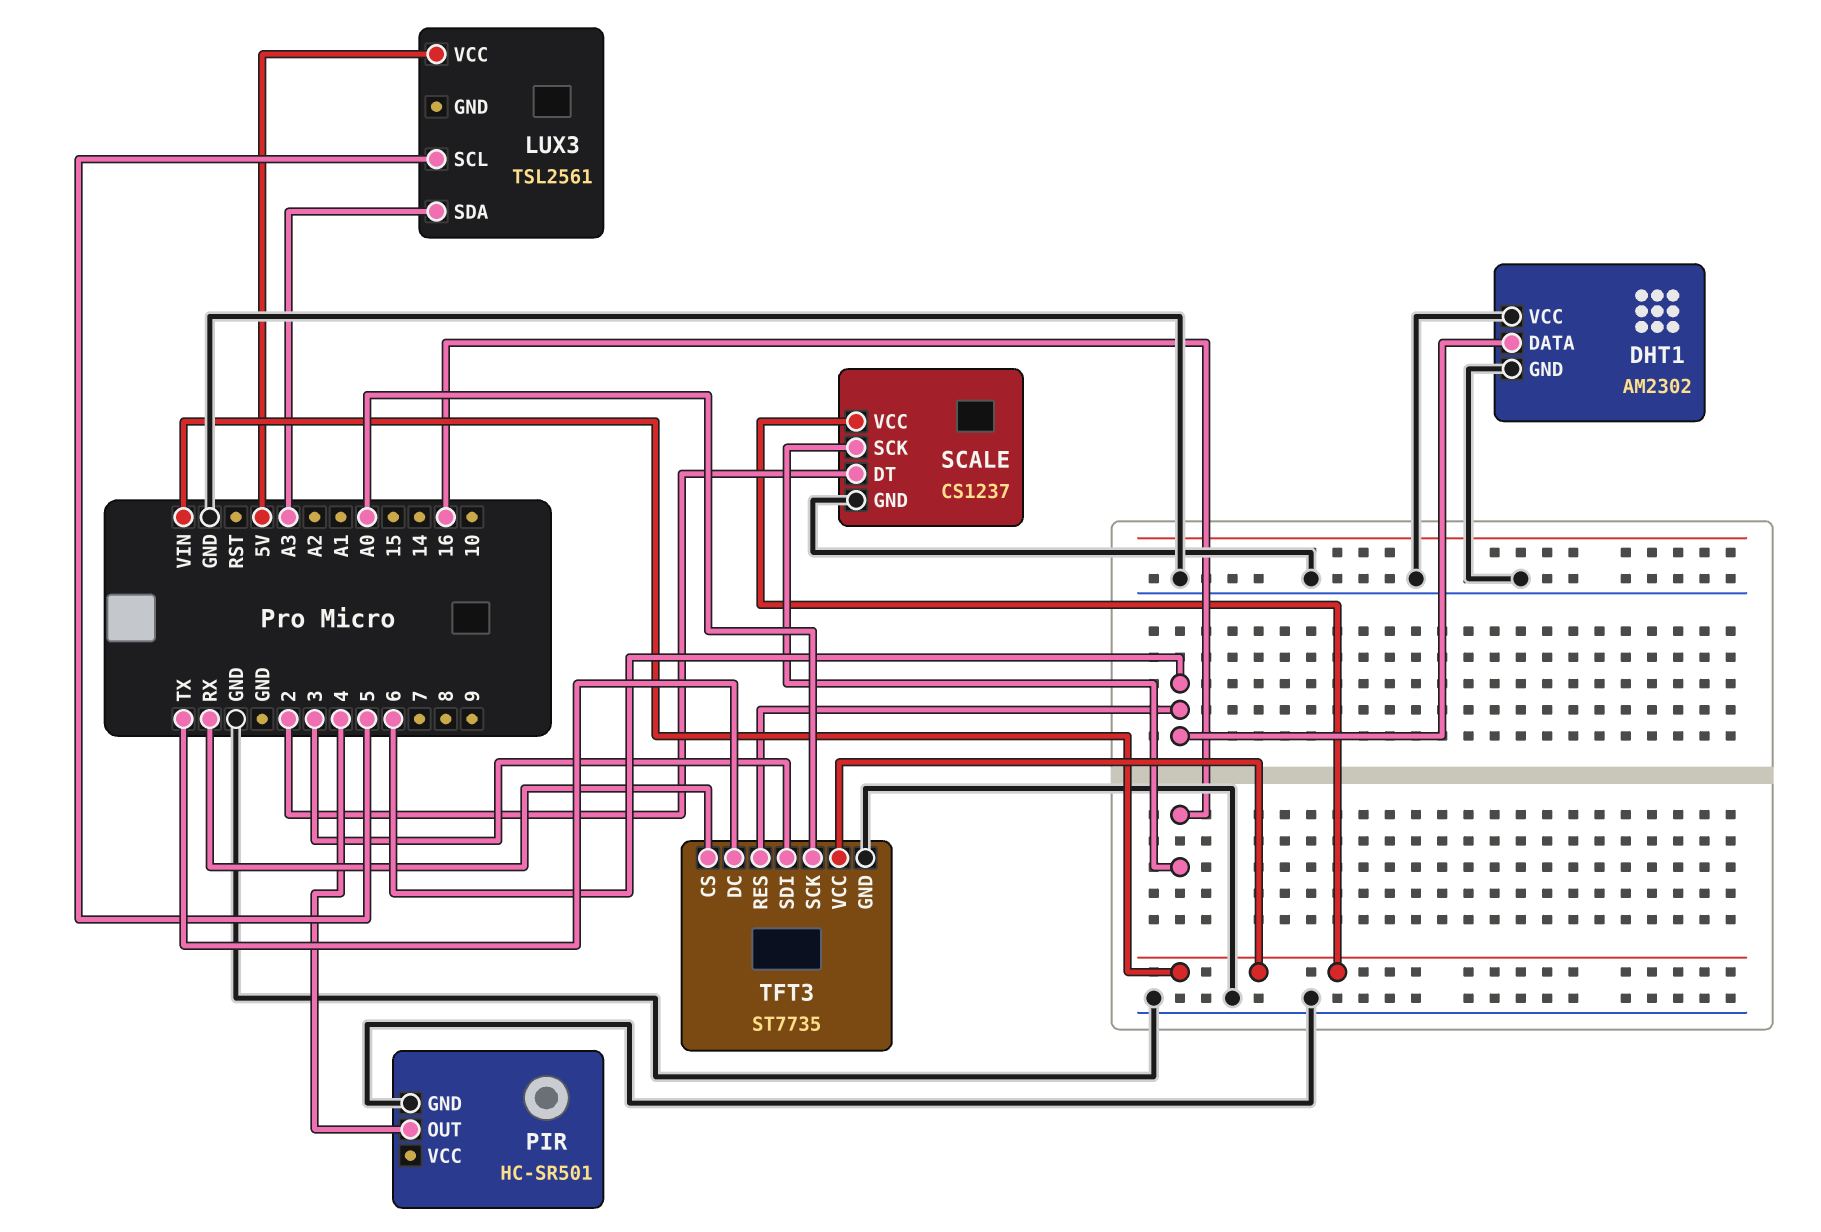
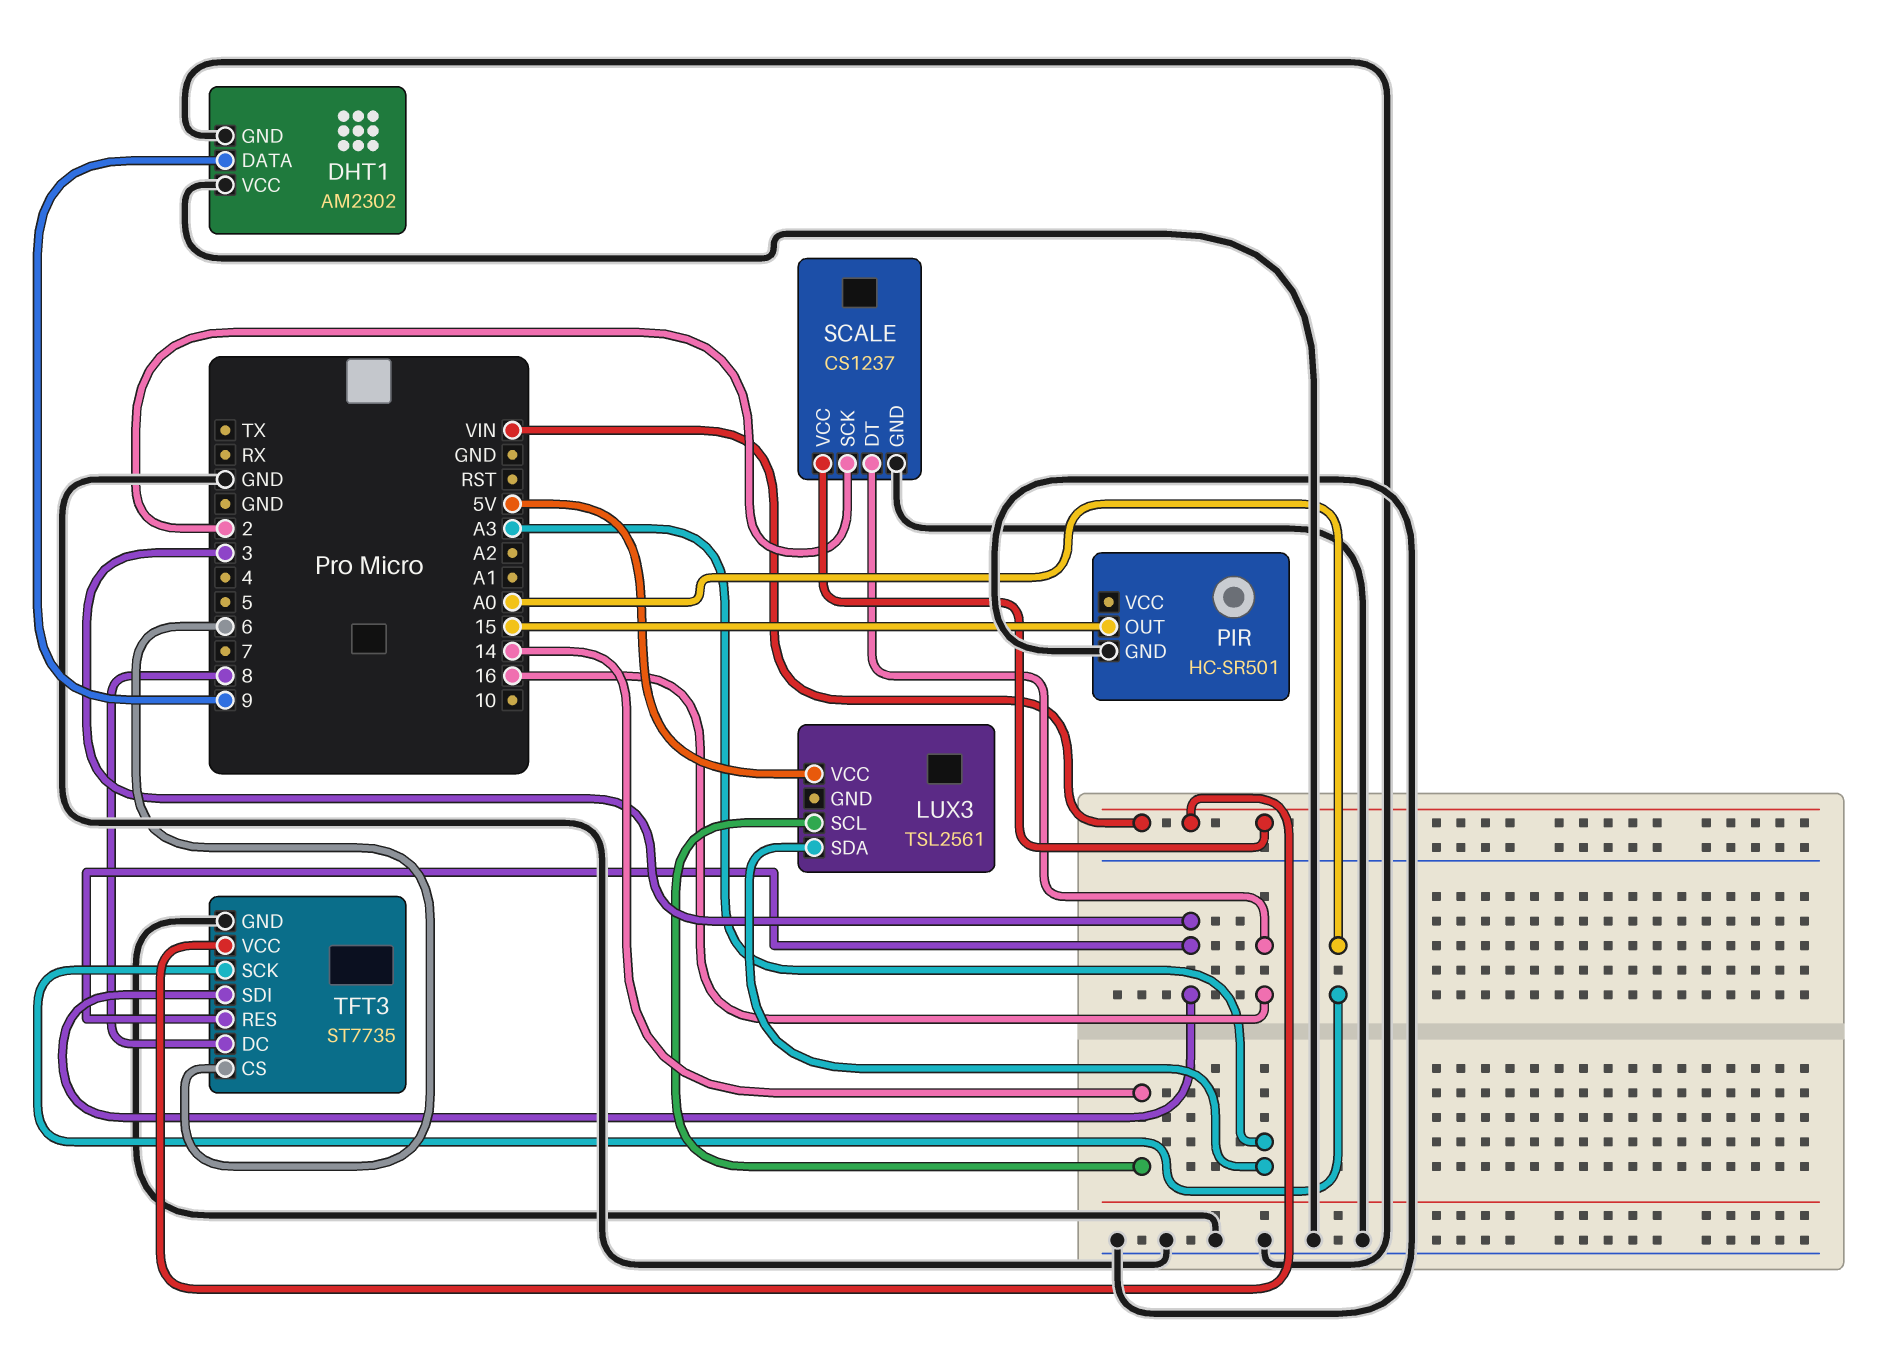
DHT1 pin DATA: 6 -> 9
LUX3 pin SCL: 5 -> 14
PIR pin OUT: 4 -> 15
SCALE pin DT: 2 -> 16
SCALE pin SCK: 16 -> 2
TFT3 pin CS: RX -> 6
TFT3 pin DC: TX -> 8
TFT3 pin RES: 6 -> 3

